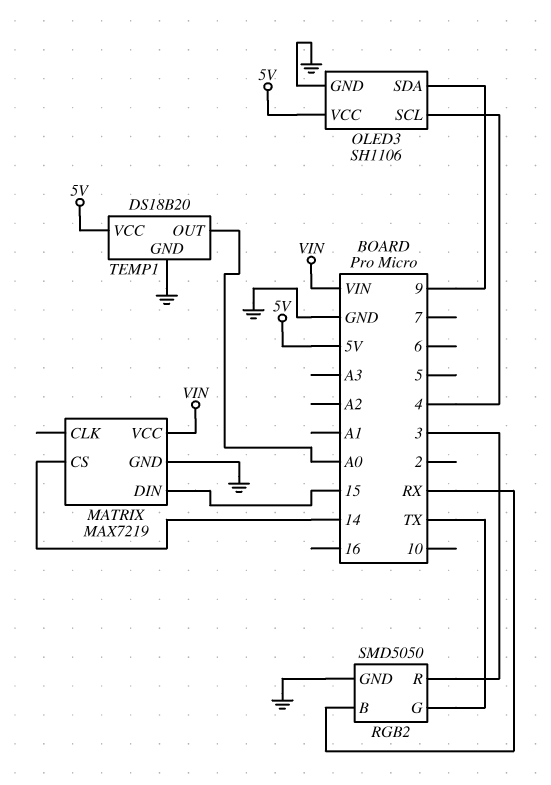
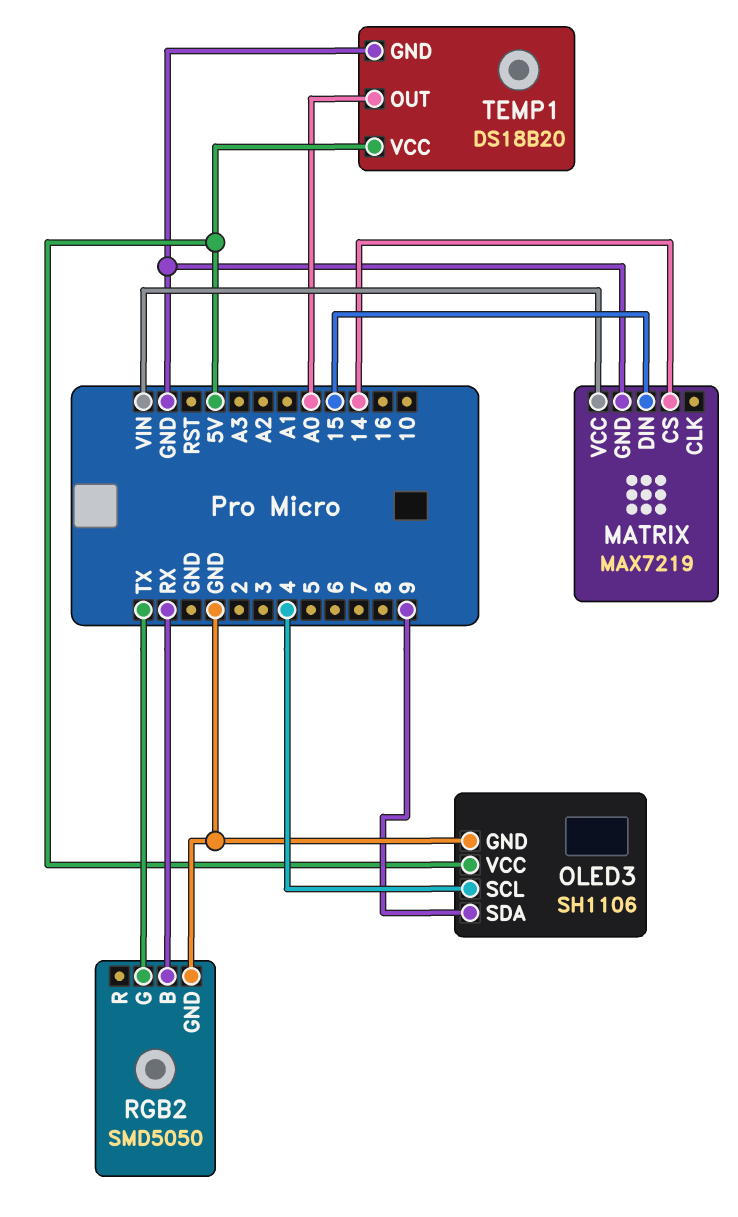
RGB2 pin R: 3 -> none

